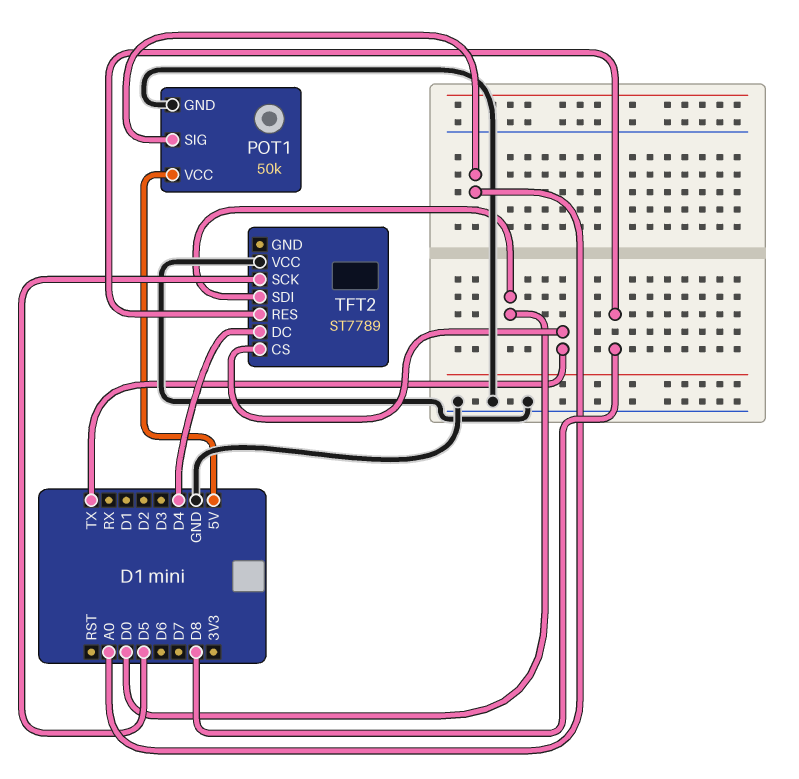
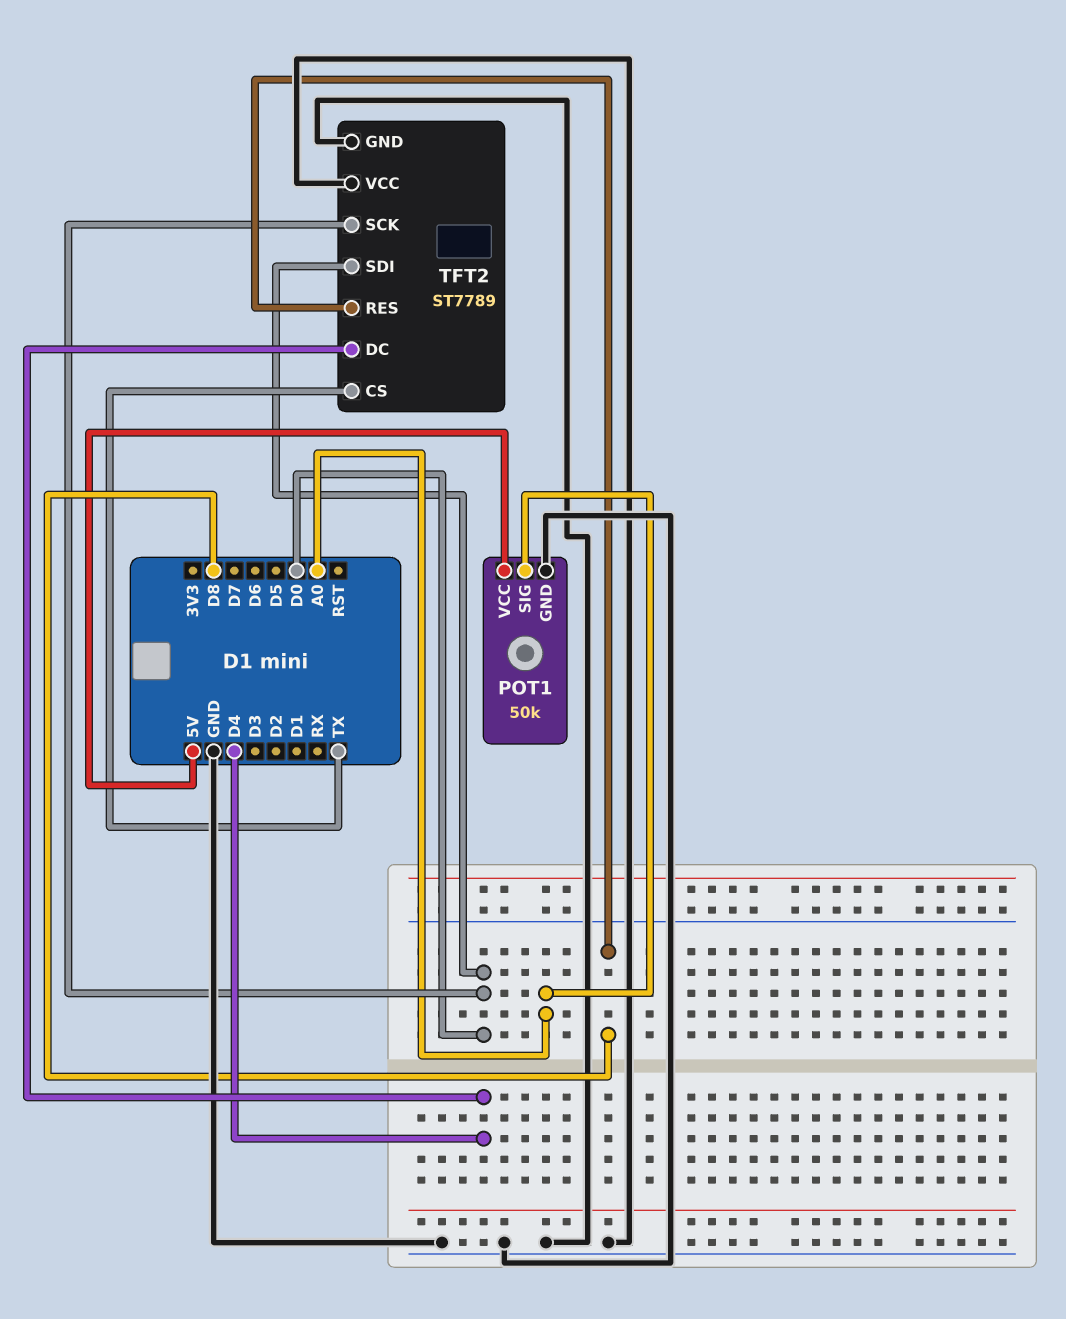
TFT2 pin GND: none -> GND
TFT2 pin SCK: D5 -> D0

